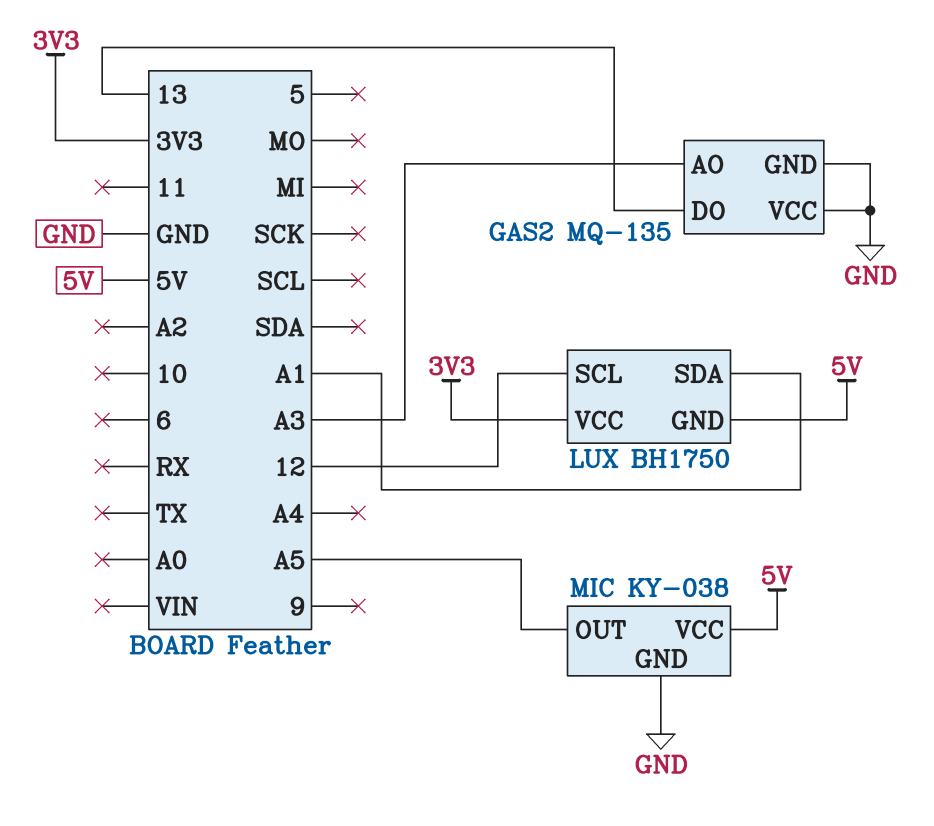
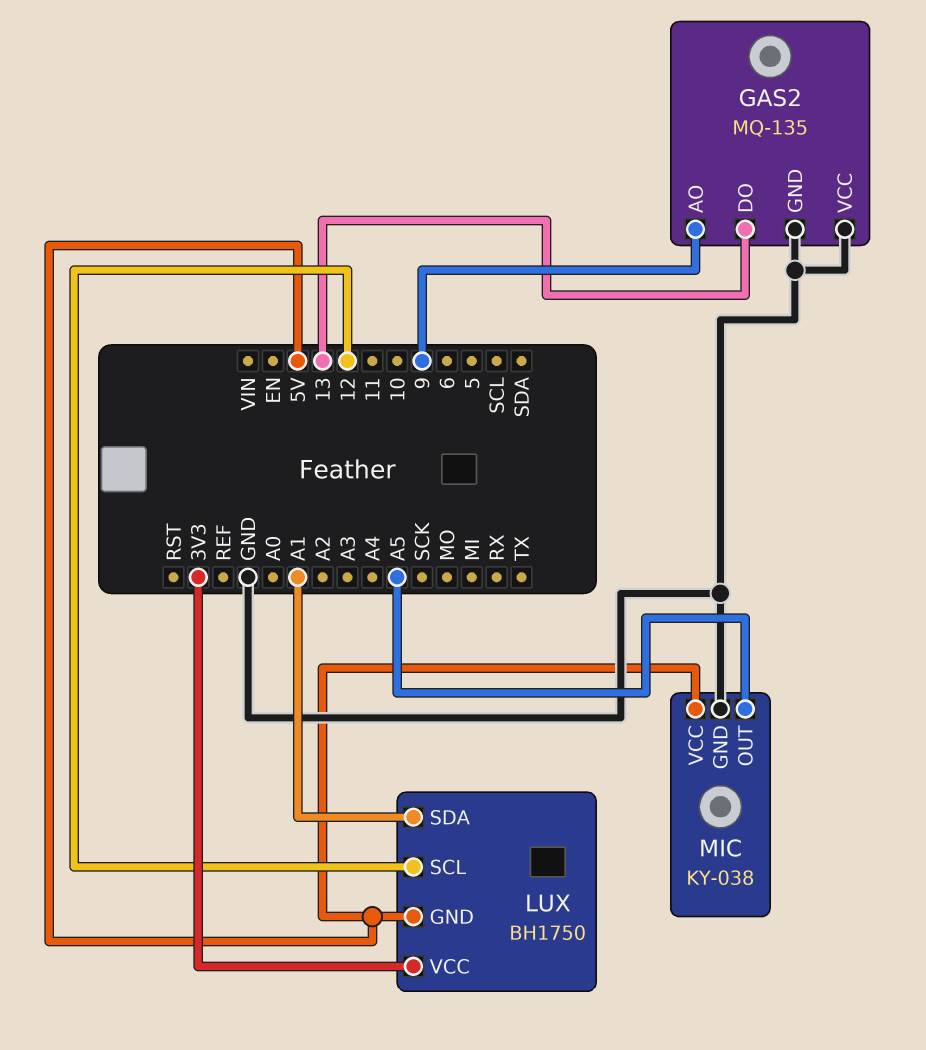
GAS2 pin AO: A3 -> 9

